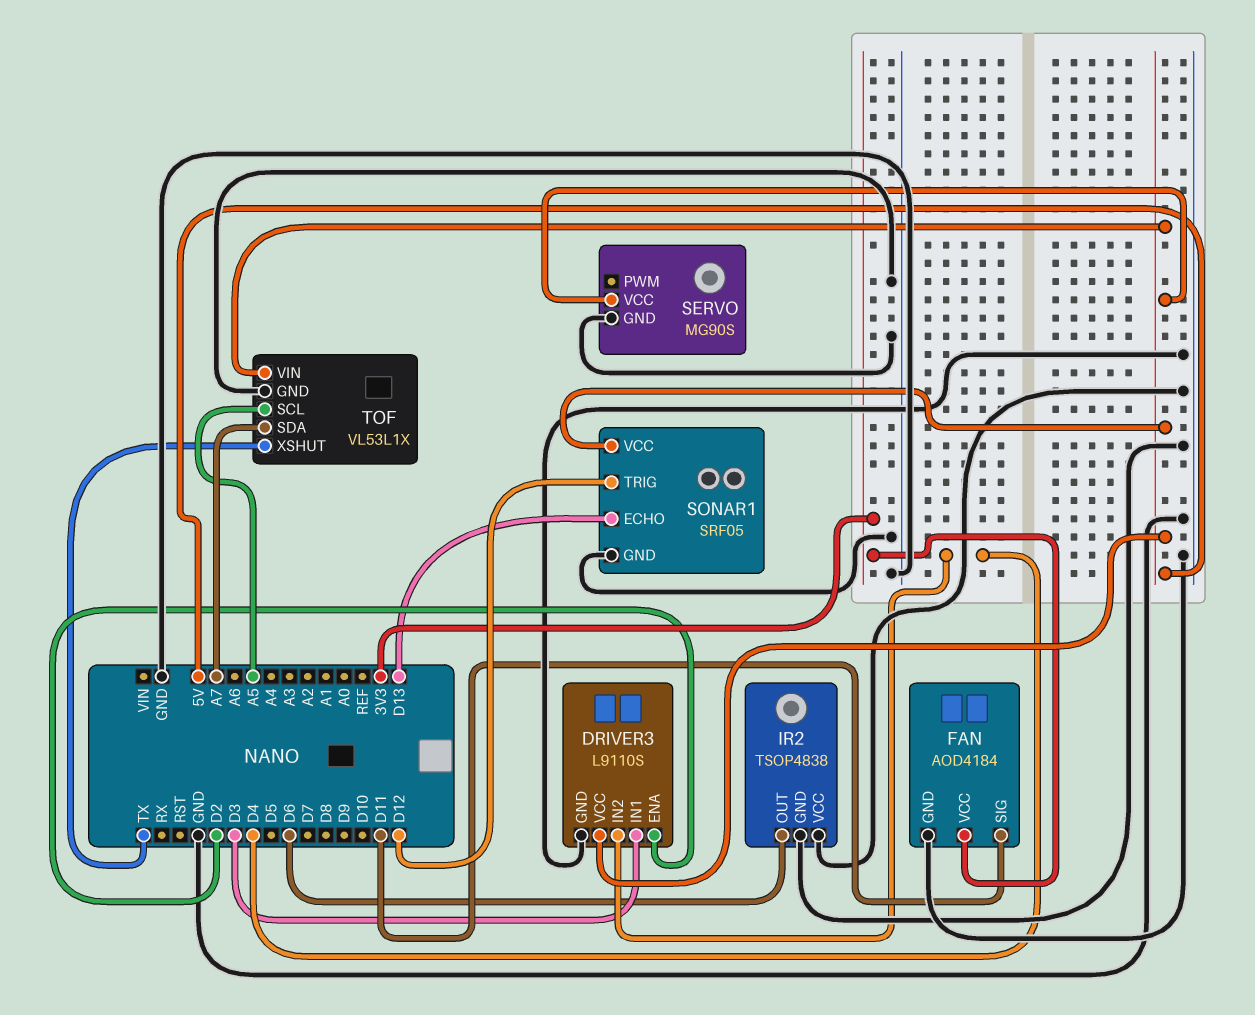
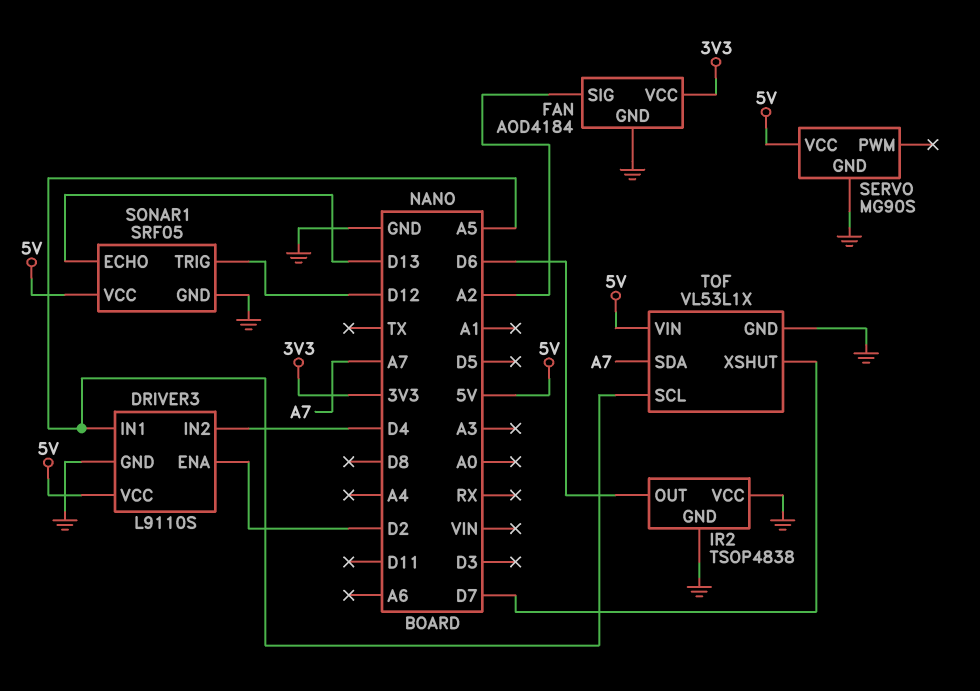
DRIVER3 pin IN1: D3 -> A5
FAN pin SIG: D11 -> A2
TOF pin XSHUT: TX -> D7

